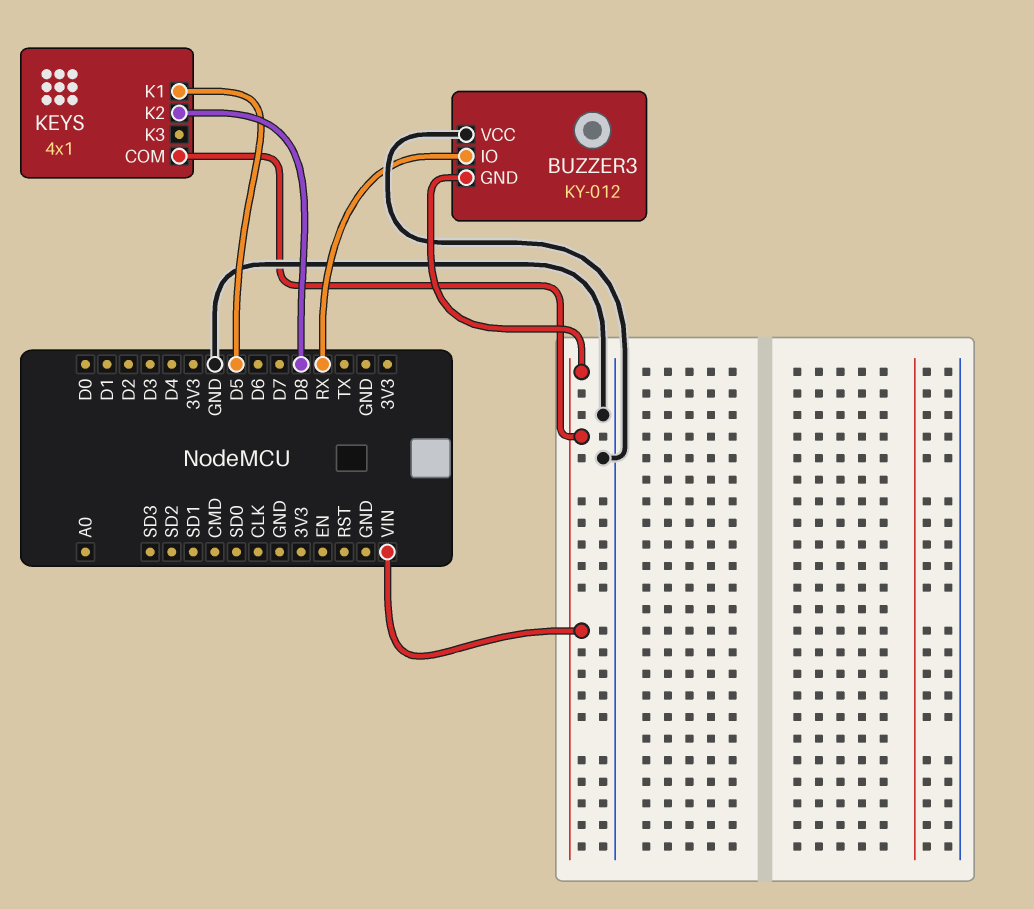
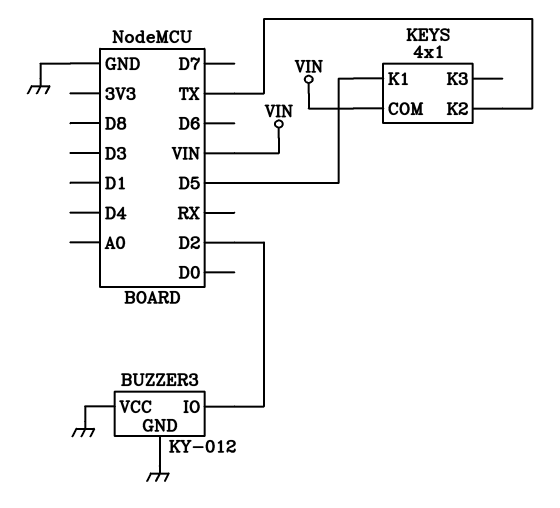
BUZZER3 pin GND: VIN -> GND
BUZZER3 pin IO: RX -> D2
KEYS pin K2: D8 -> TX

